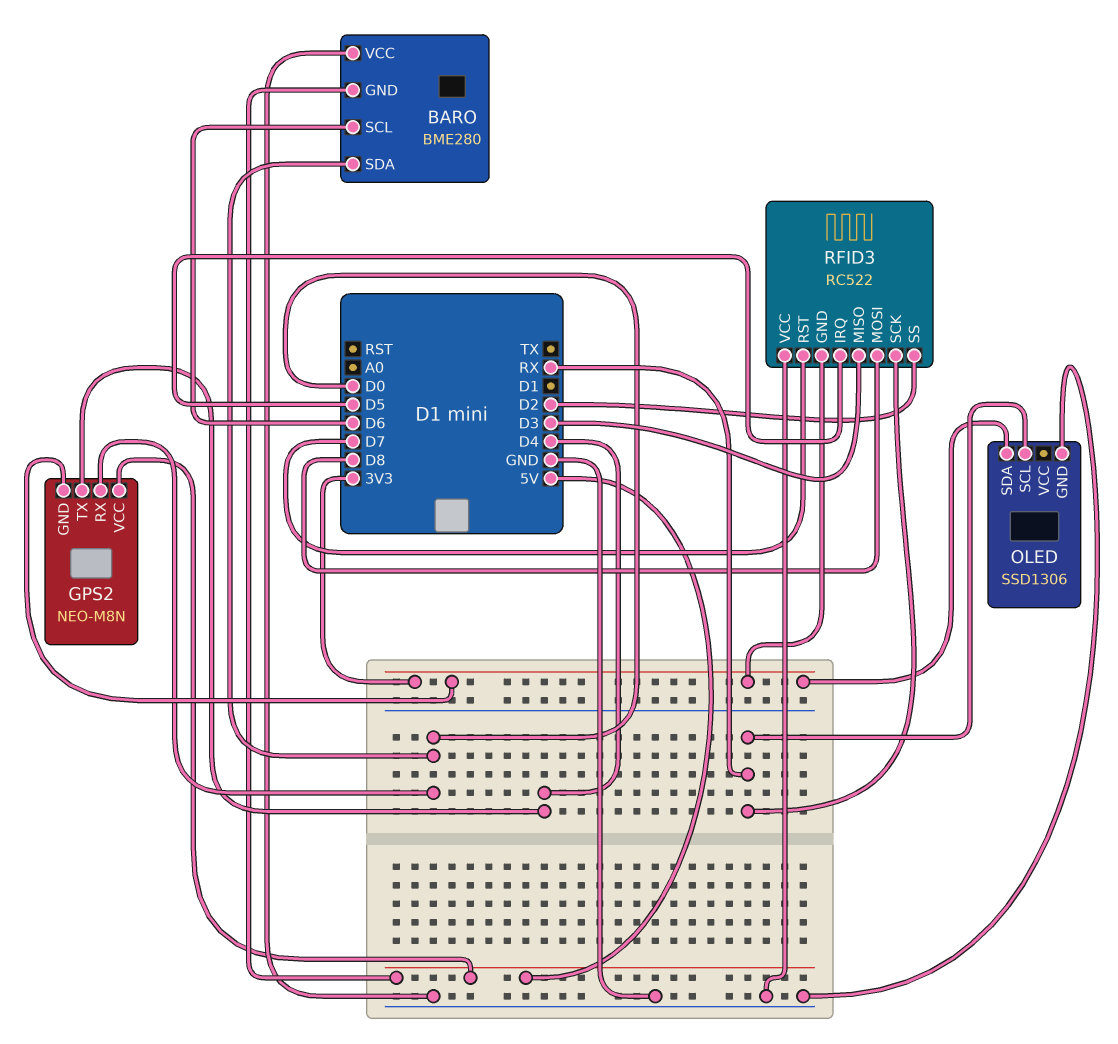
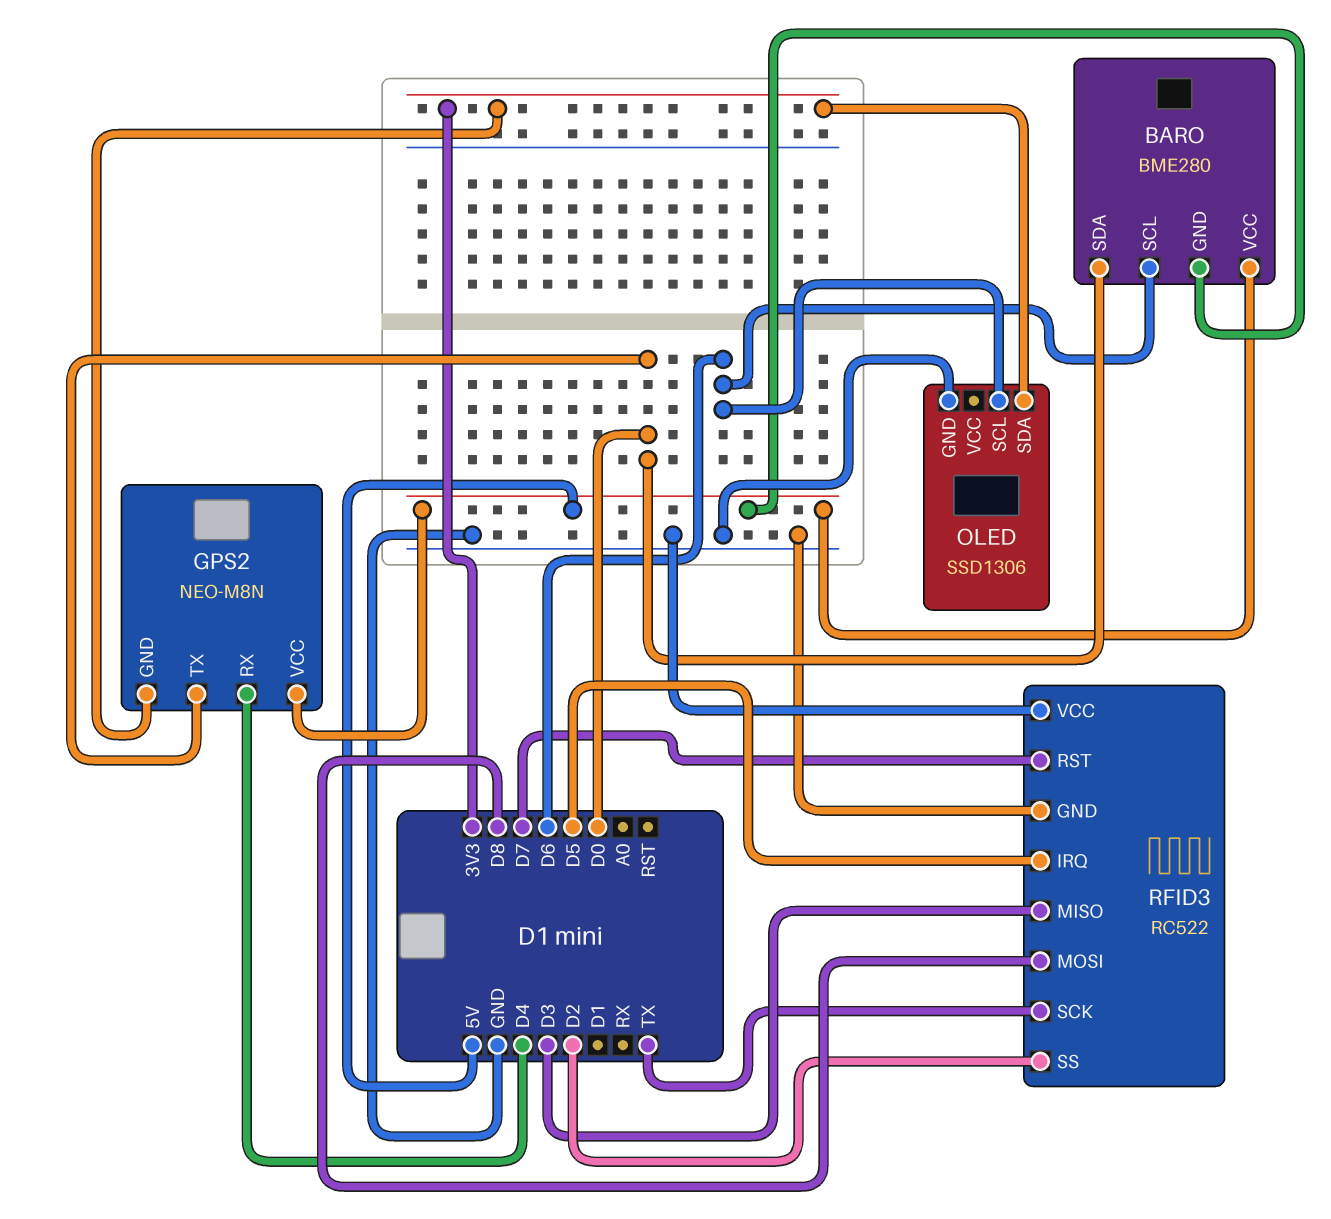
BARO pin VCC: GND -> 5V
GPS2 pin RX: D0 -> D4
GPS2 pin TX: D4 -> D0
OLED pin SCL: RX -> D6
RFID3 pin GND: 3V3 -> GND
RFID3 pin SCK: RX -> TX

